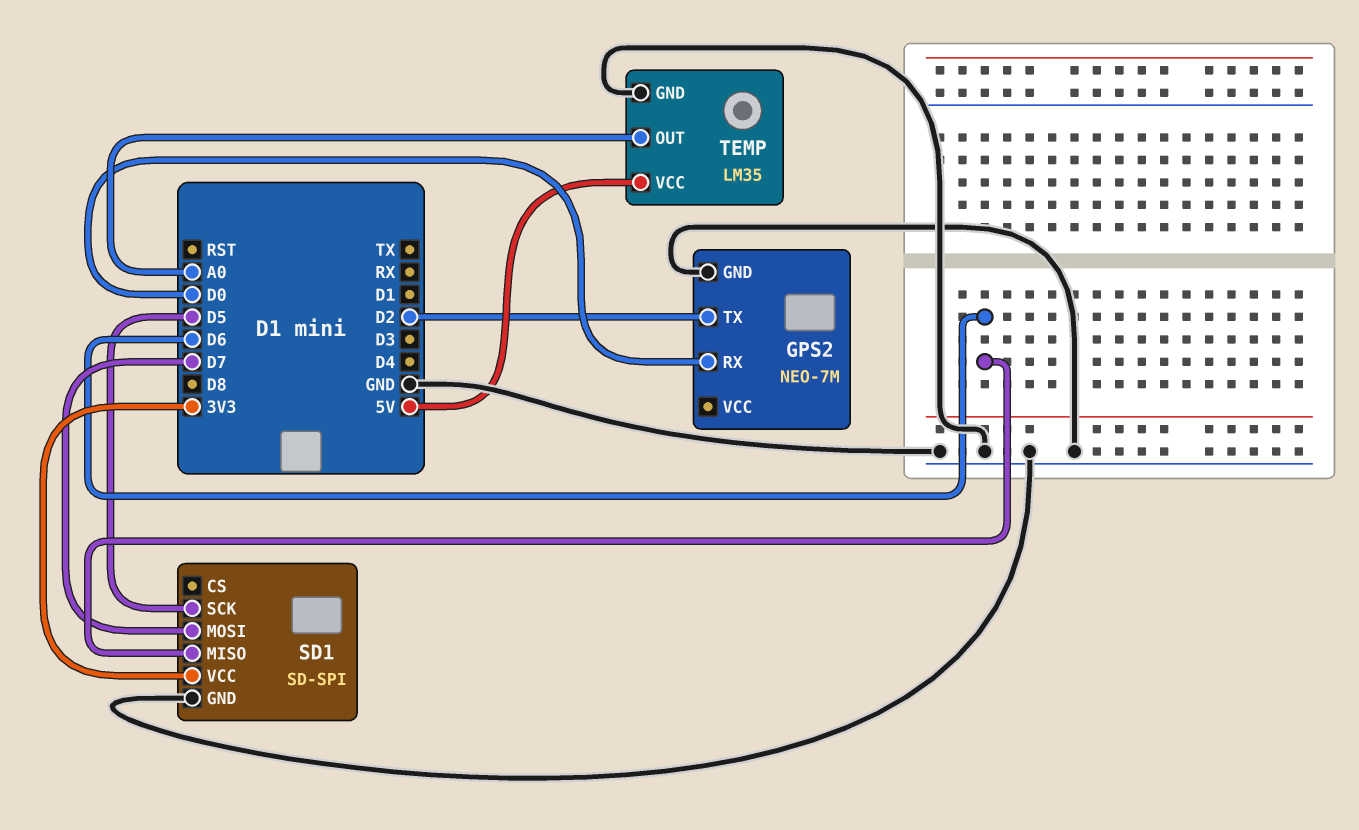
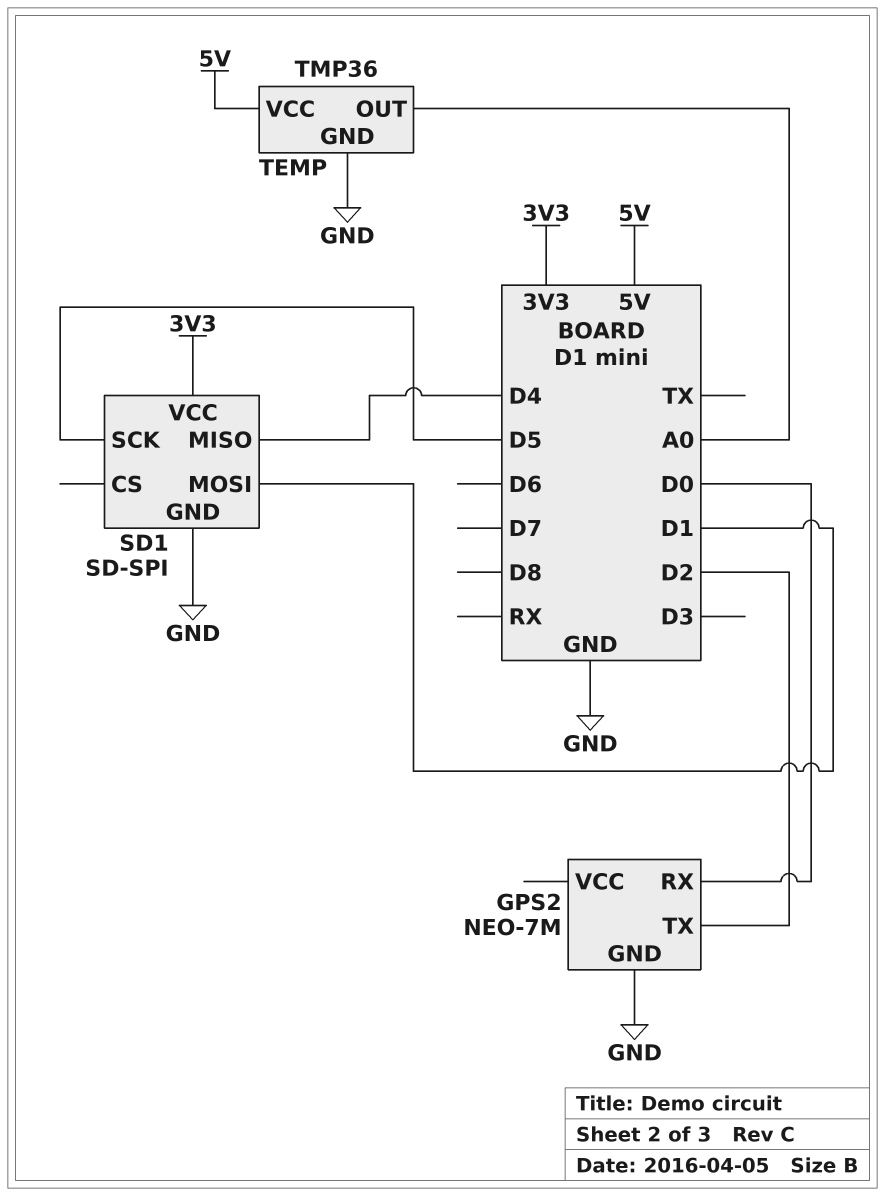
SD1 pin MISO: D6 -> D4
SD1 pin MOSI: D7 -> D1
TEMP: LM35 -> TMP36

